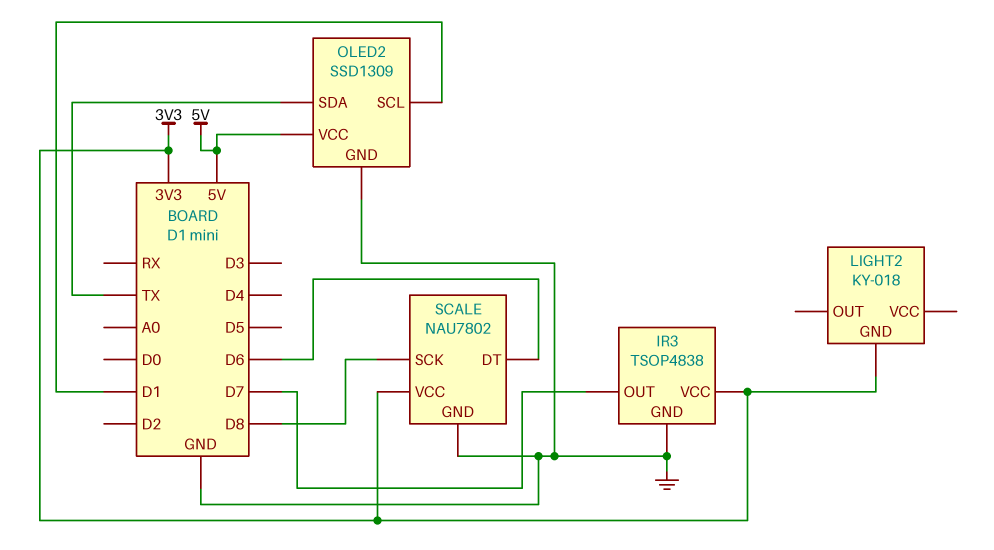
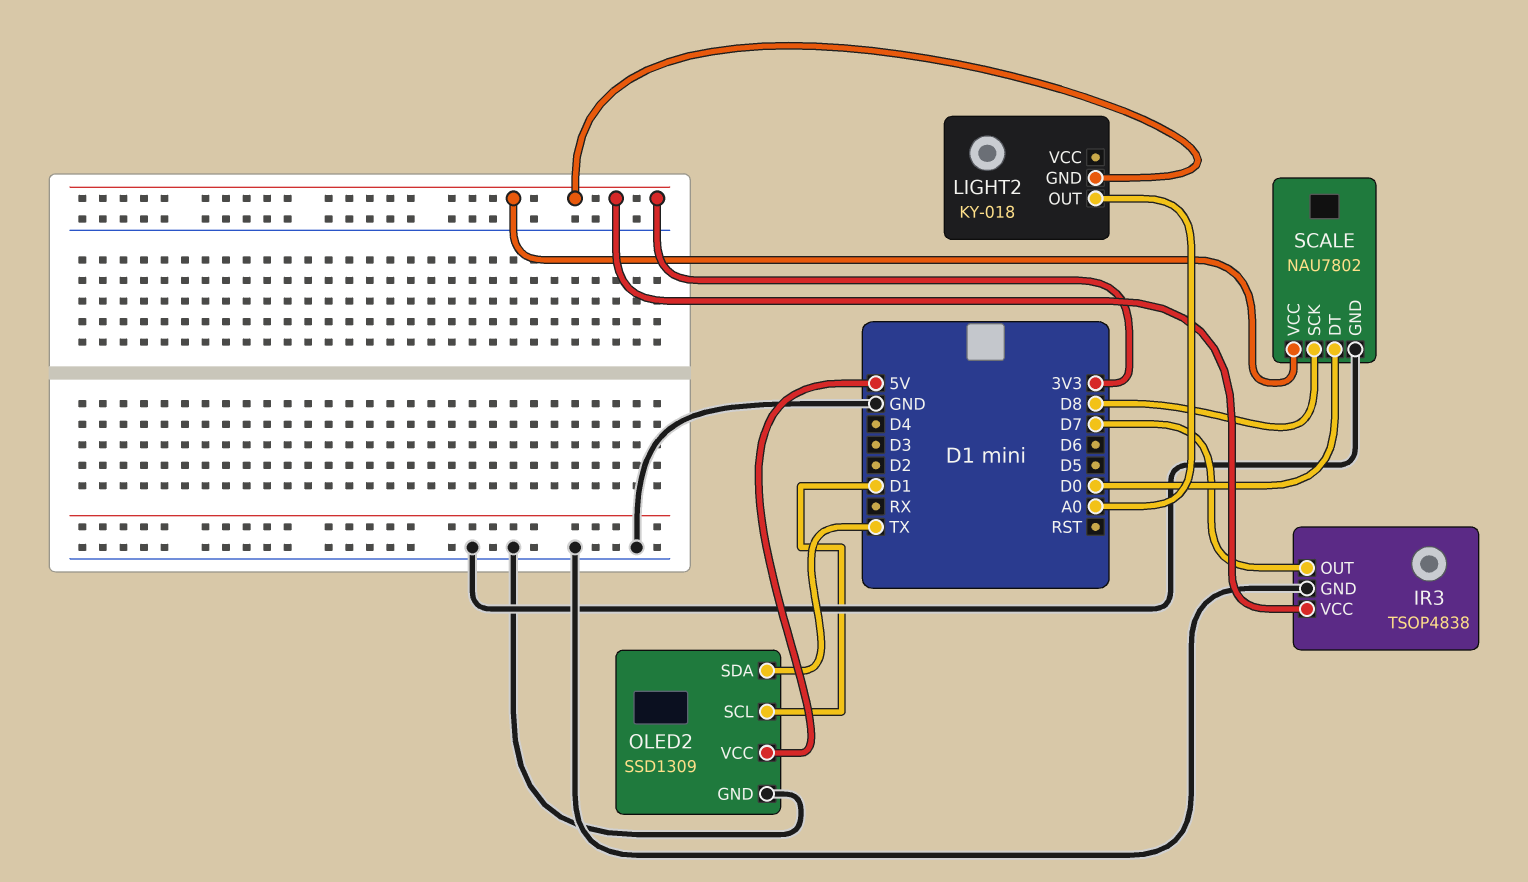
LIGHT2 pin OUT: none -> A0
SCALE pin DT: D6 -> D0

